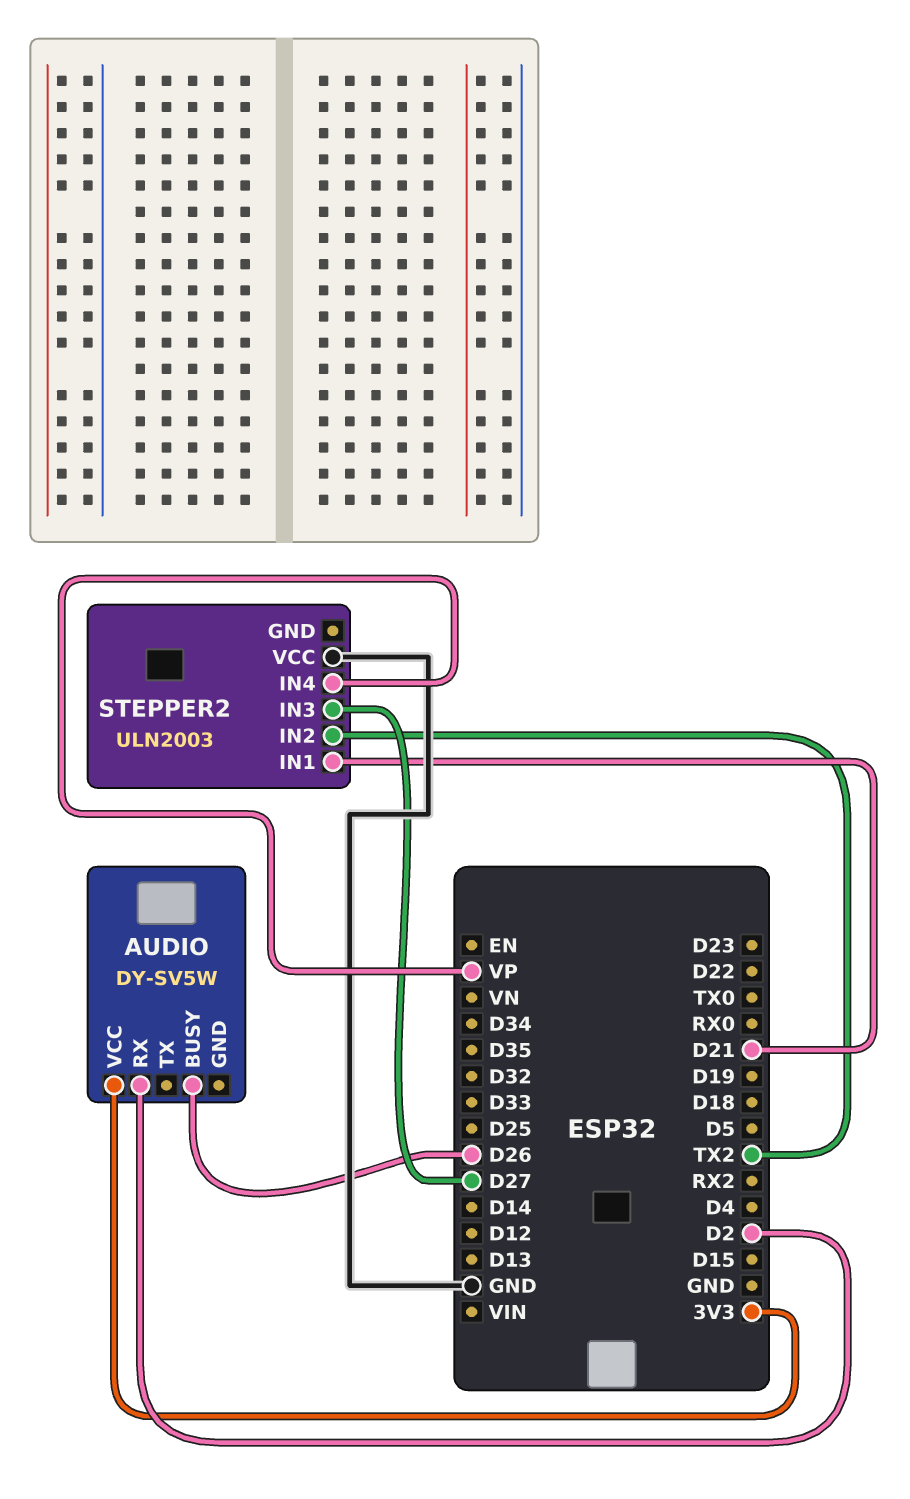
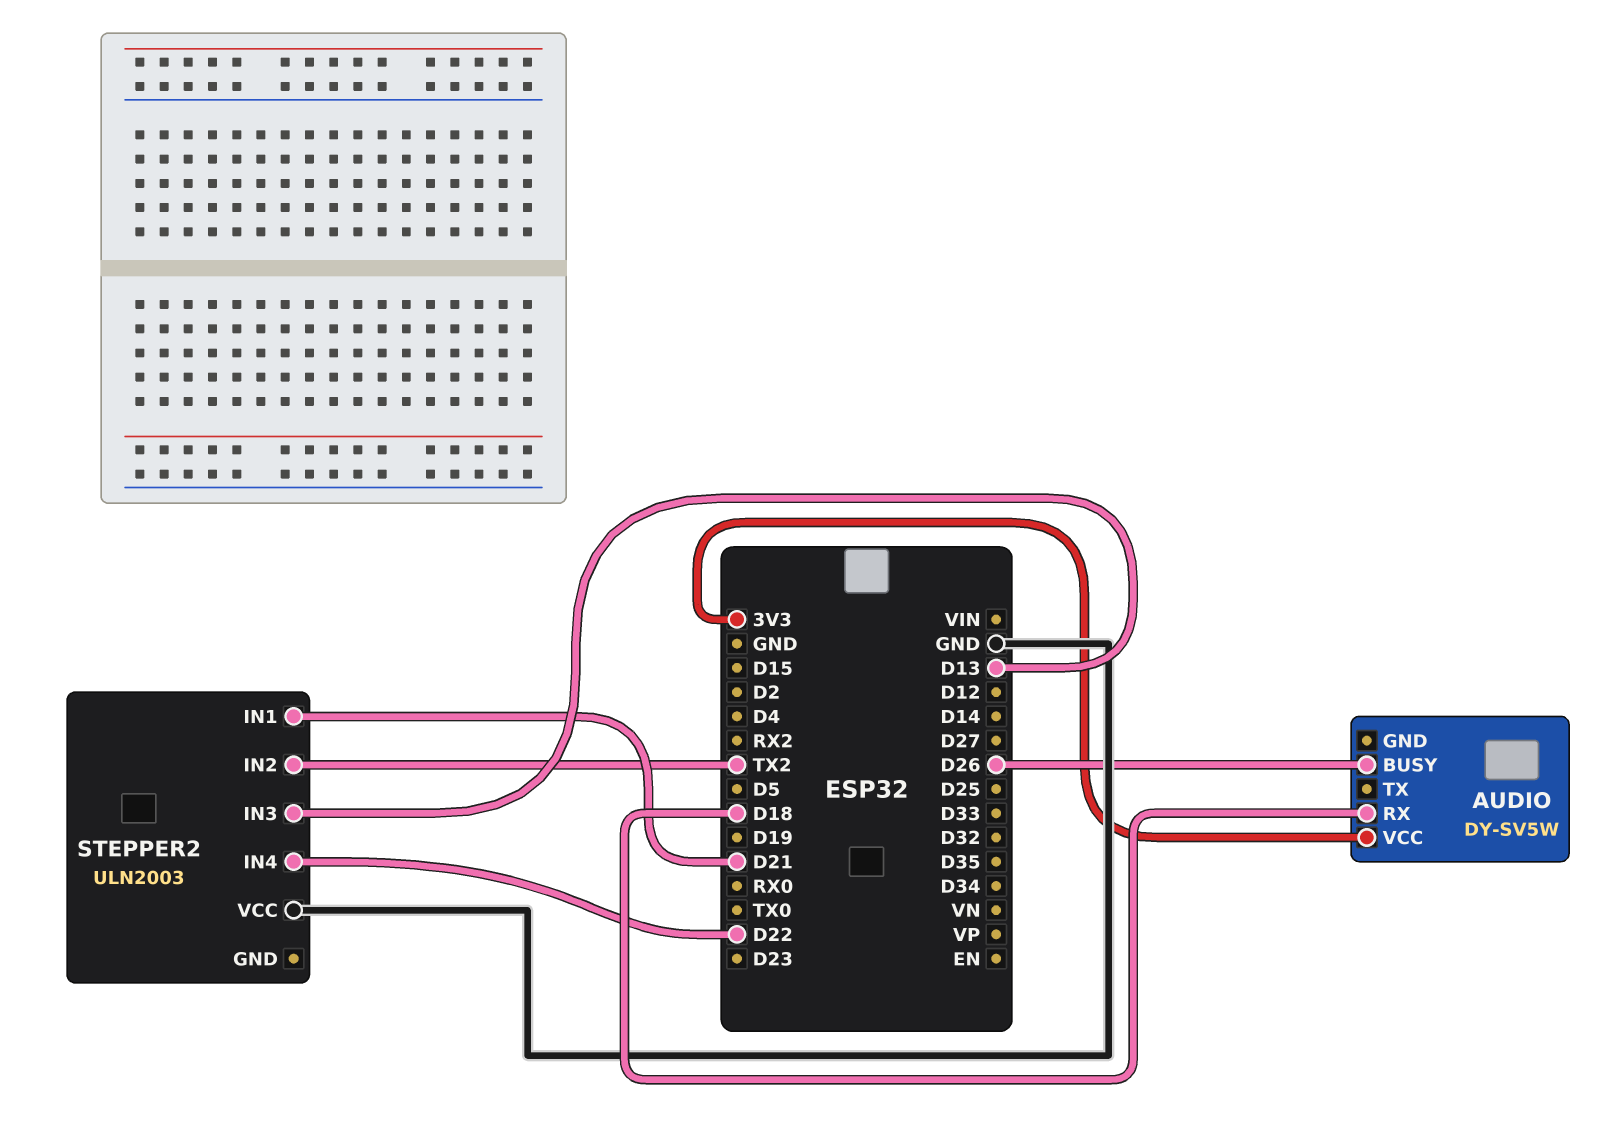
AUDIO pin RX: D2 -> D18
STEPPER2 pin IN3: D27 -> D13
STEPPER2 pin IN4: VP -> D22

